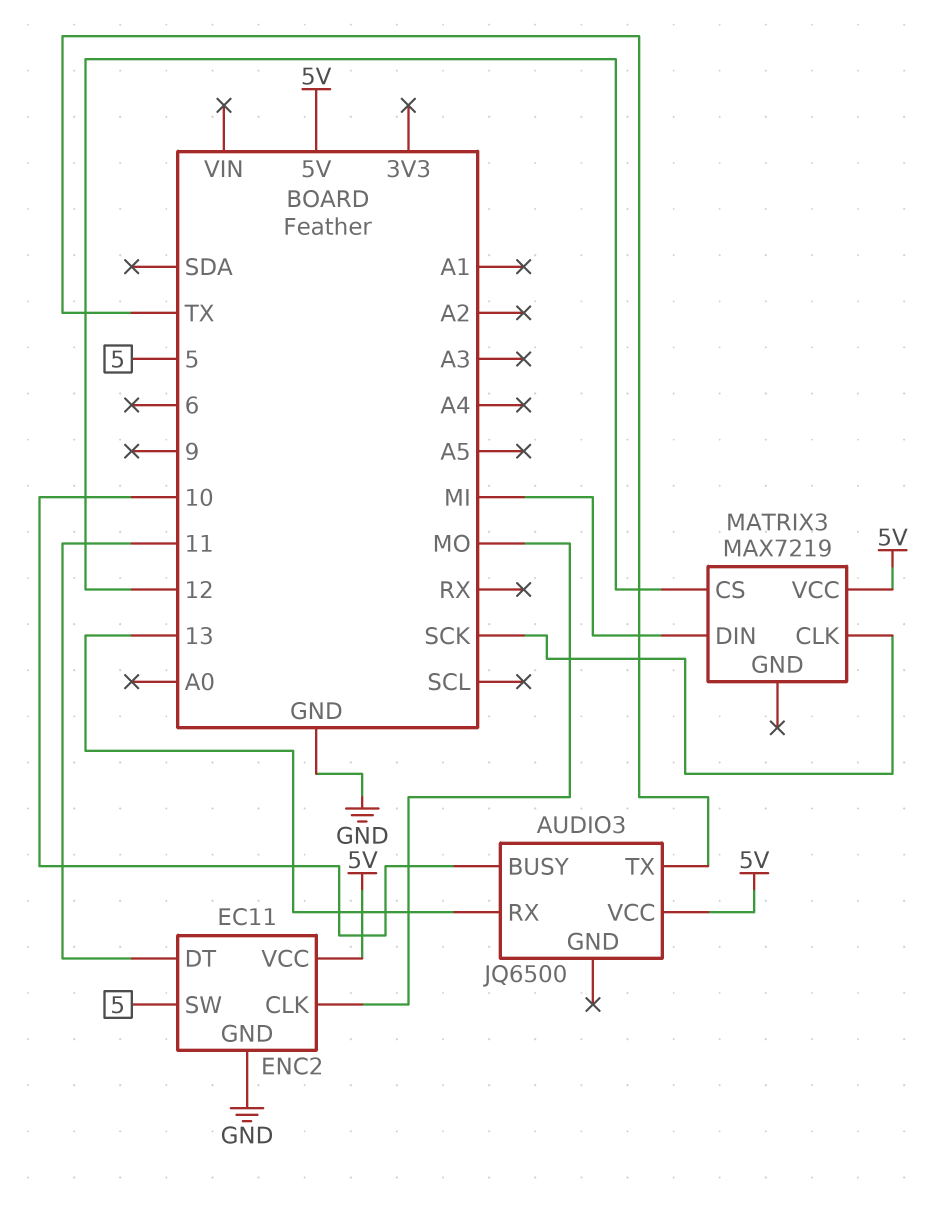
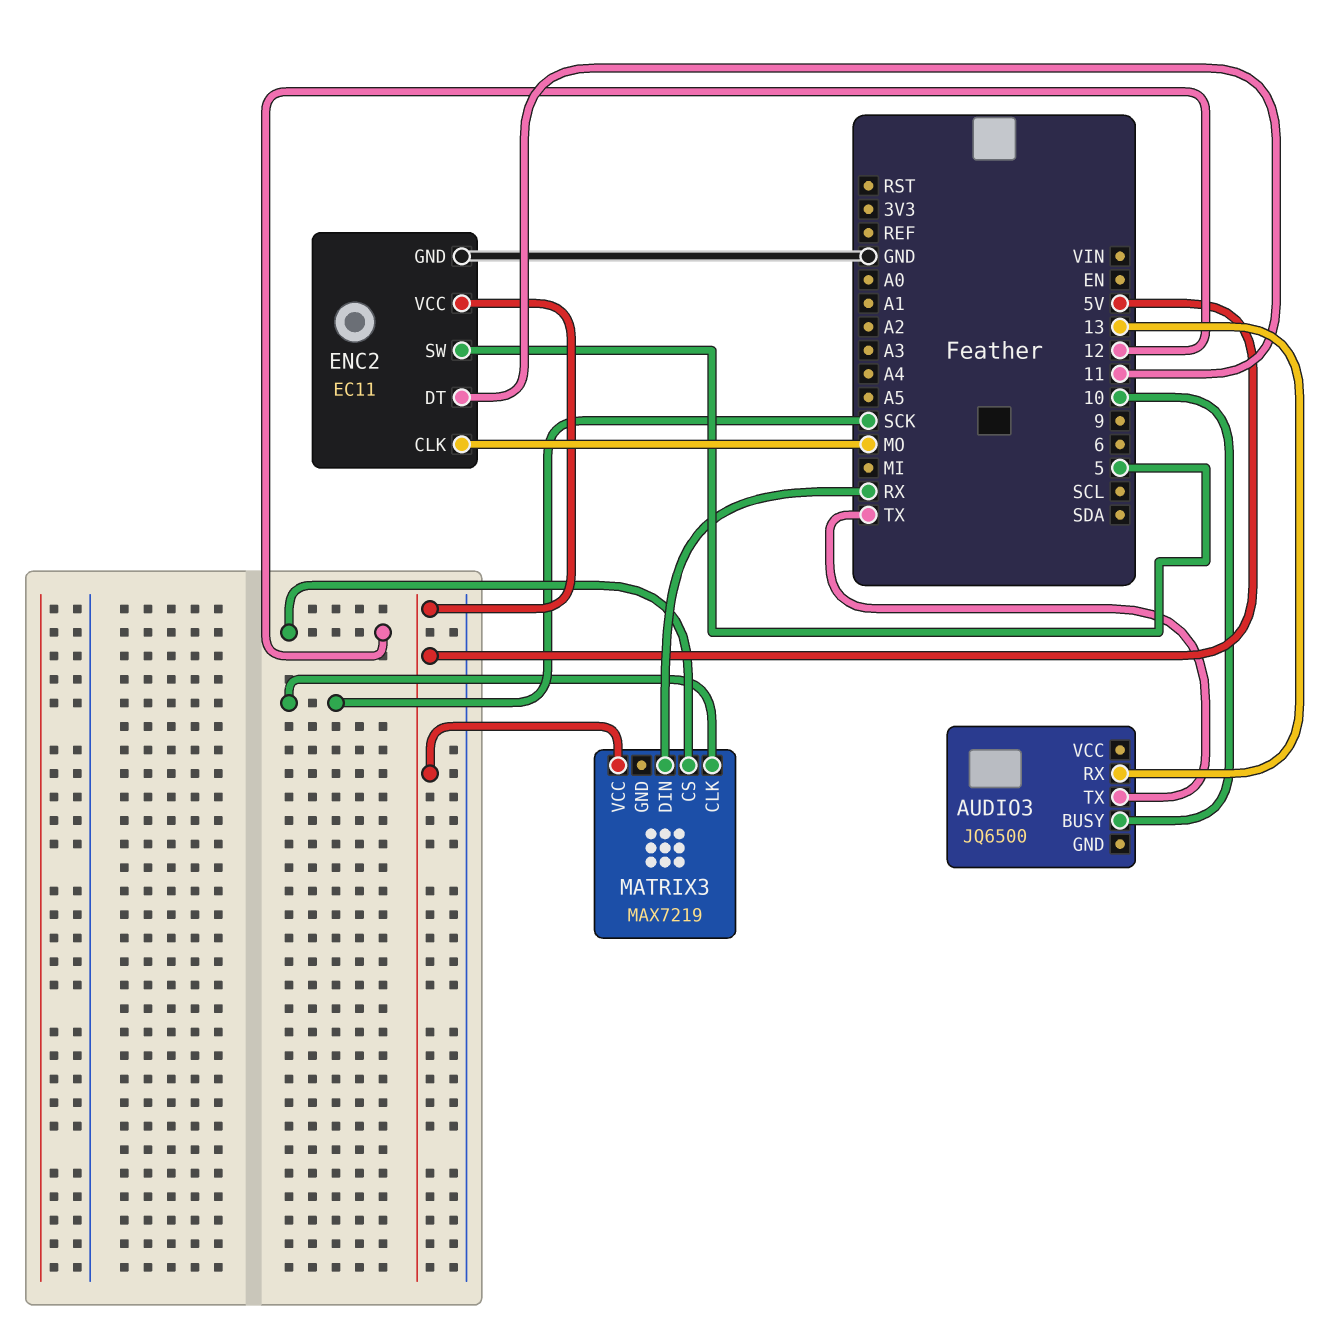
AUDIO3 pin VCC: 5V -> none
MATRIX3 pin DIN: MI -> RX

